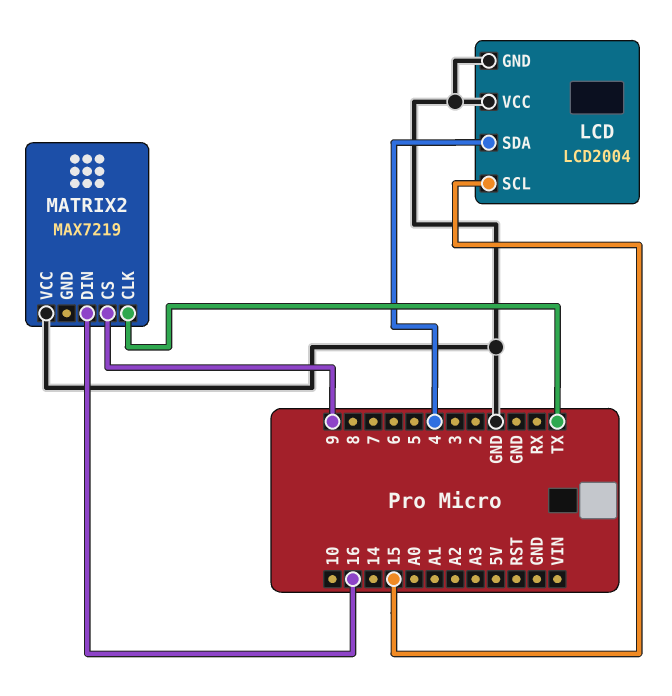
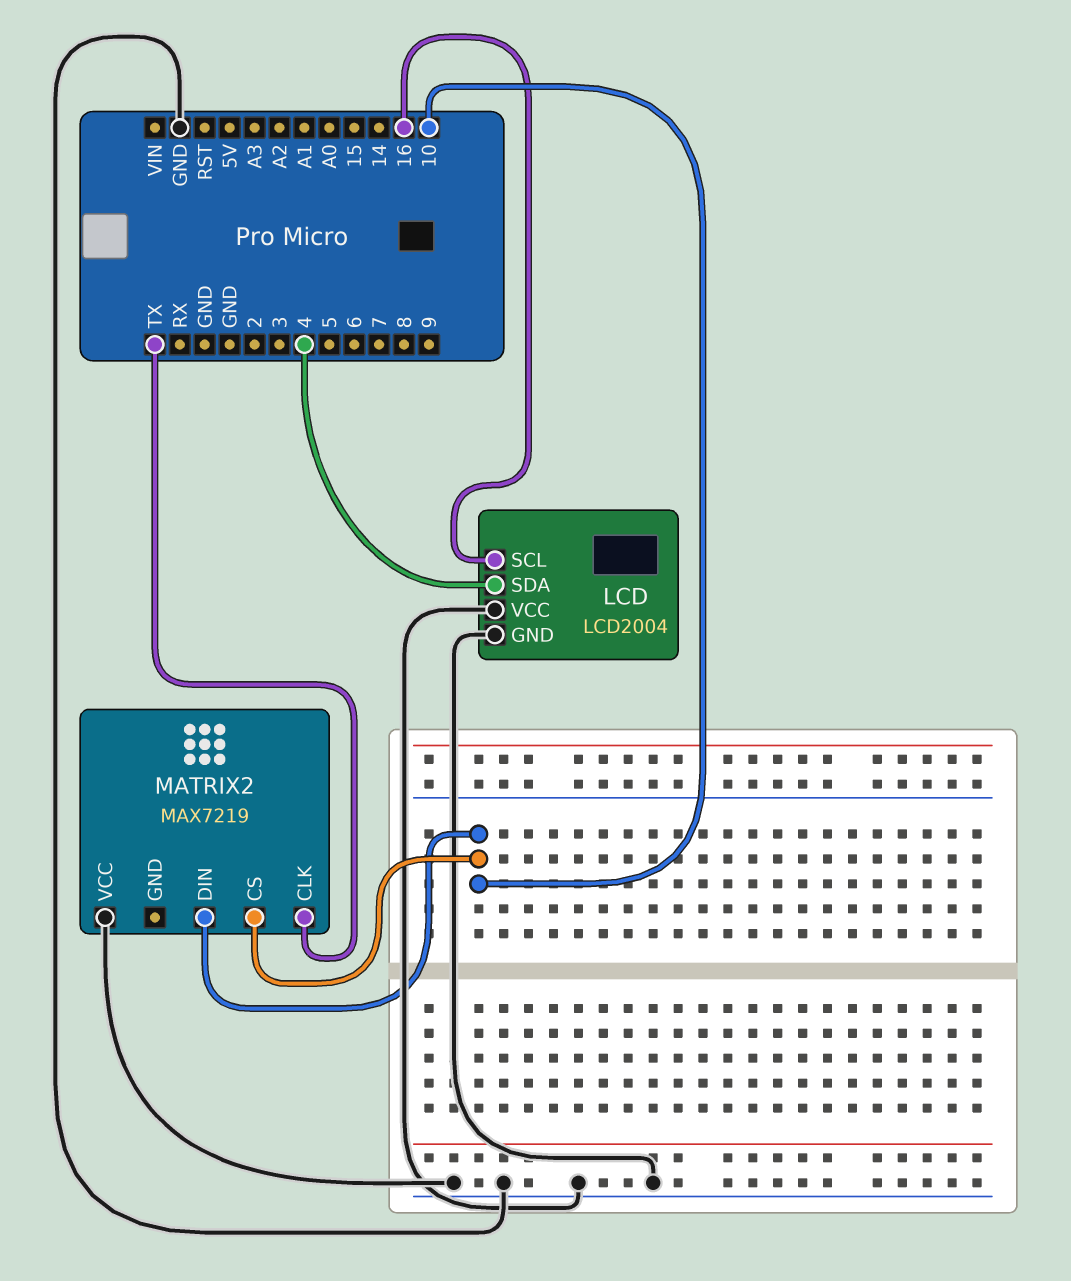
LCD pin SCL: 15 -> 16
MATRIX2 pin CS: 9 -> 10
MATRIX2 pin DIN: 16 -> 10

